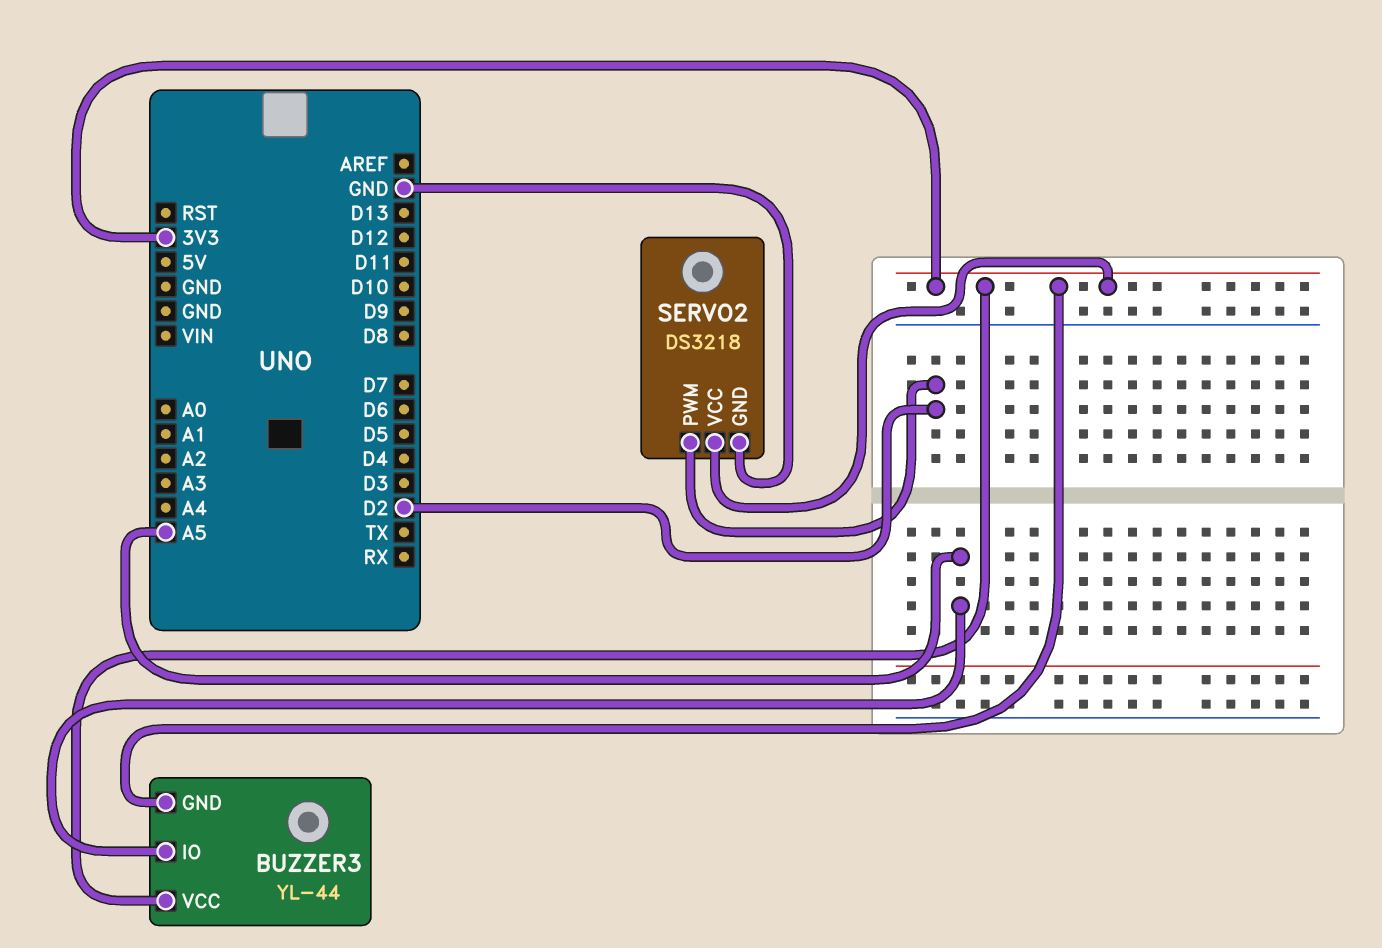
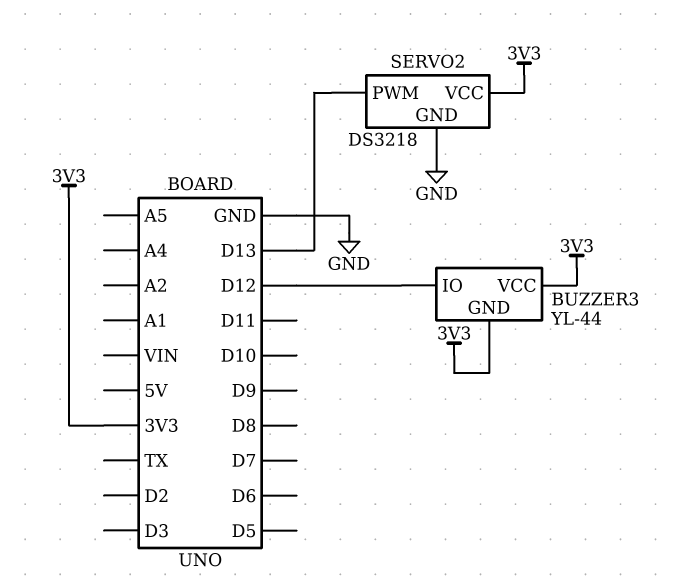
BUZZER3 pin IO: A5 -> D12
SERVO2 pin PWM: D2 -> D13

